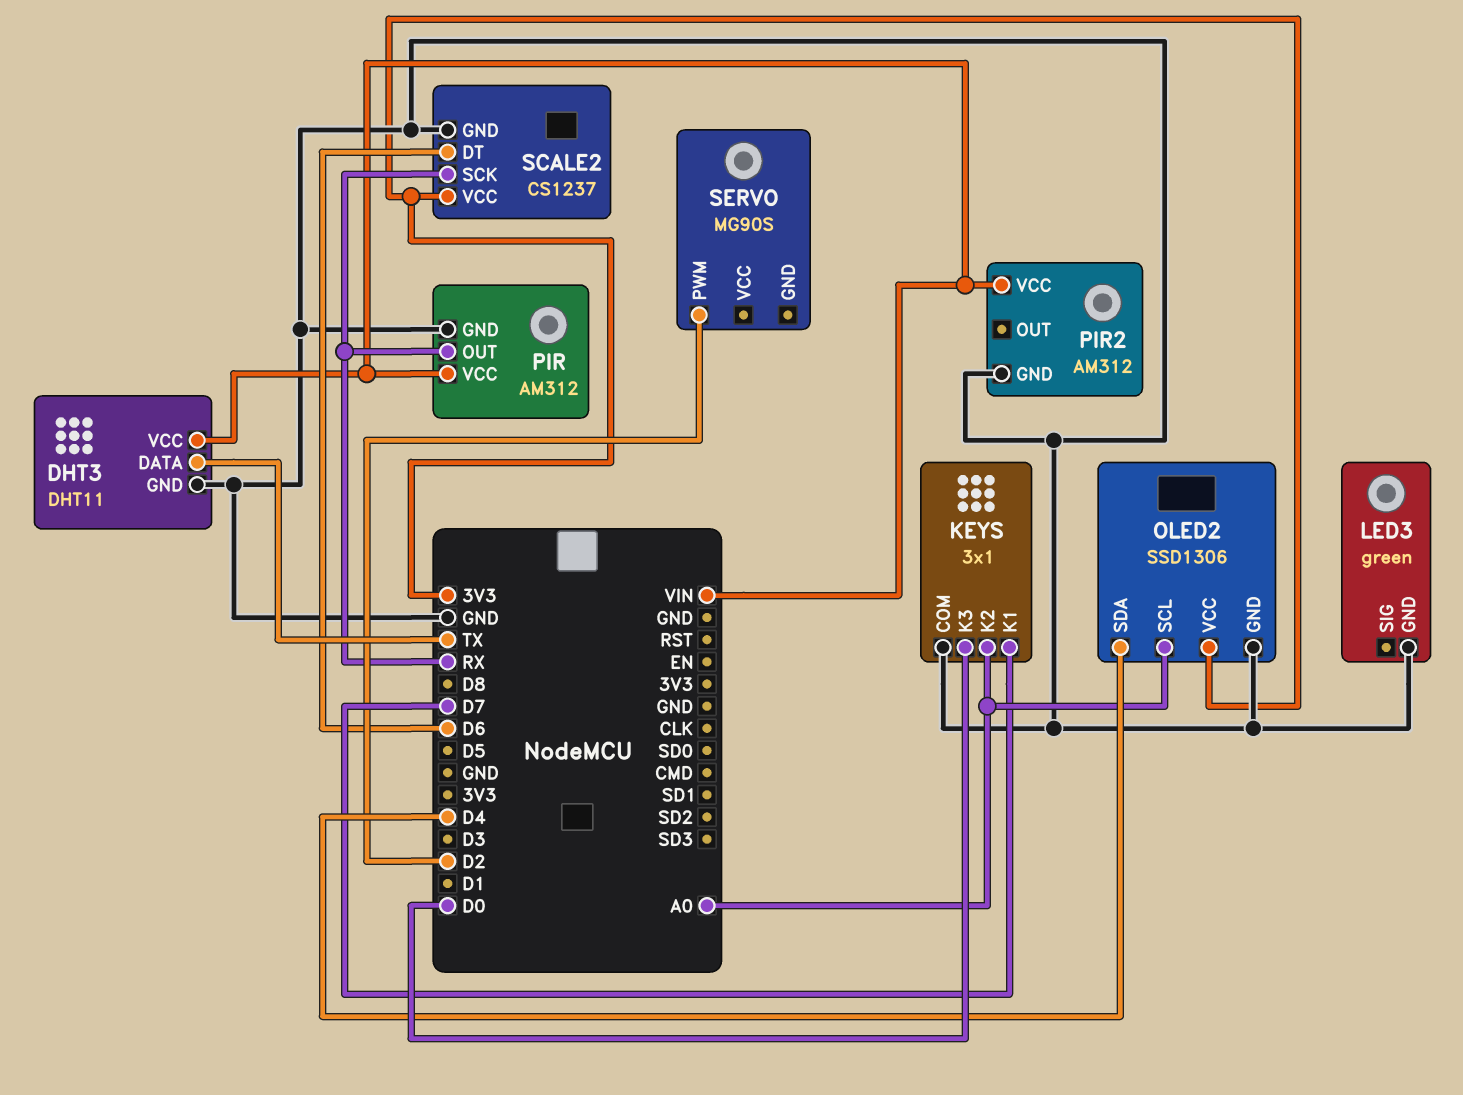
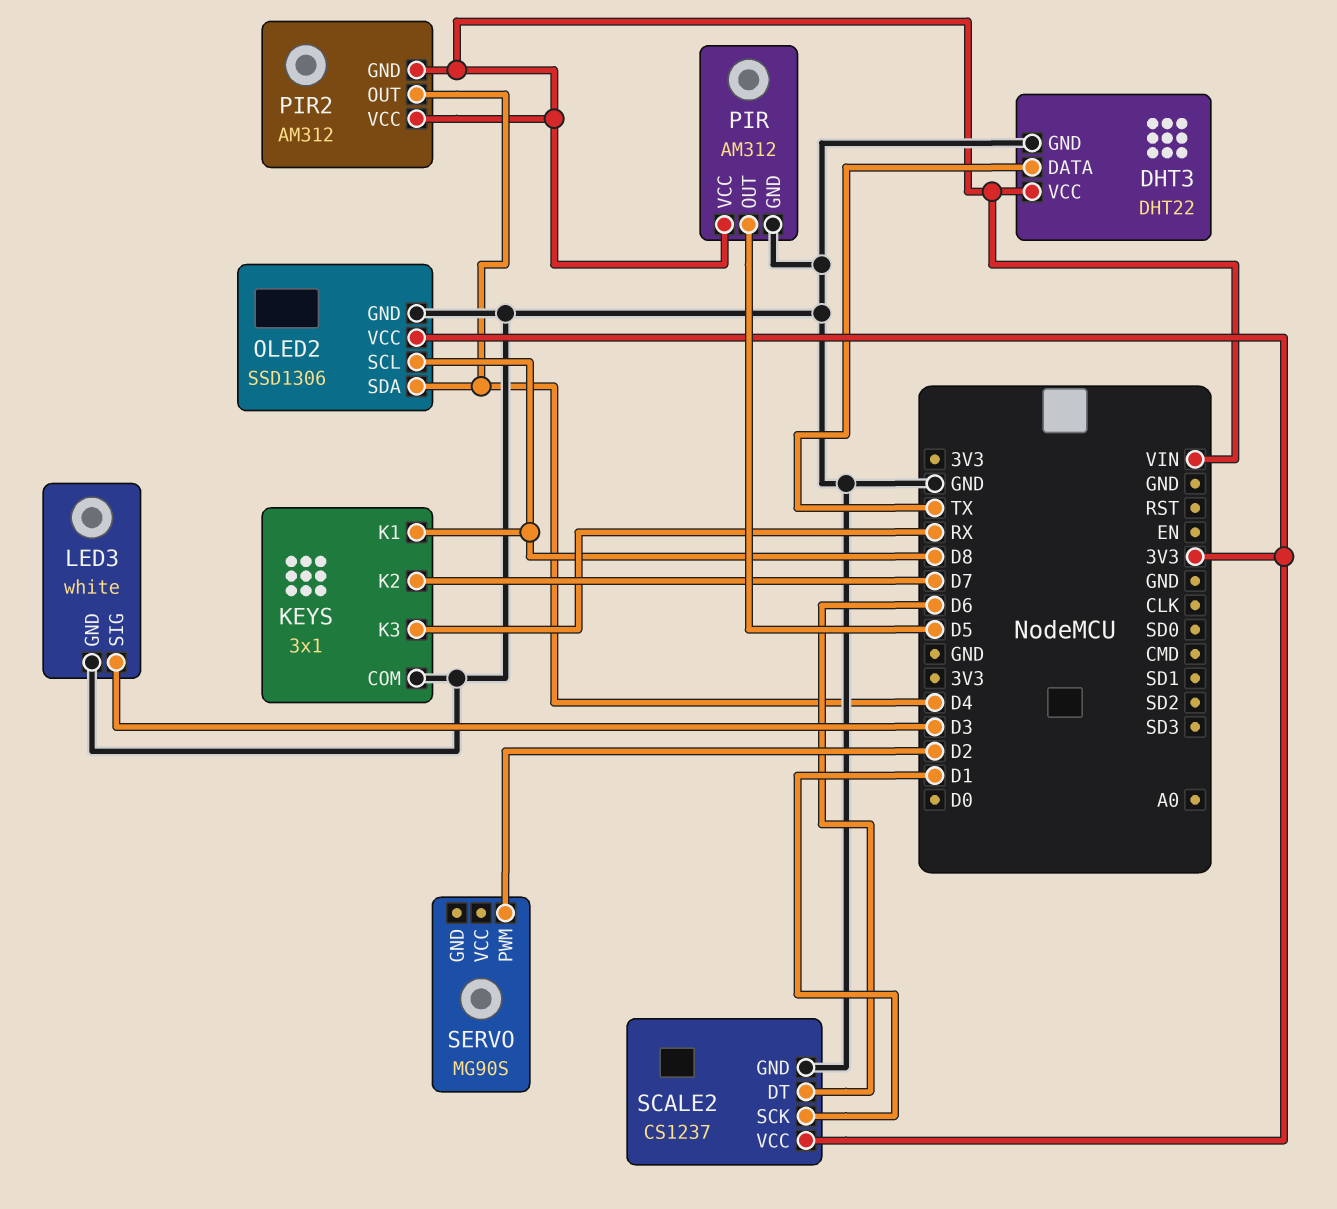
DHT3: DHT11 -> DHT22
KEYS pin K1: D7 -> D8
KEYS pin K2: A0 -> D7
KEYS pin K3: D0 -> RX
LED3: green -> white
LED3 pin SIG: none -> D3
OLED2 pin SCL: A0 -> D8
PIR pin OUT: RX -> D5
PIR2 pin GND: GND -> VIN
PIR2 pin OUT: none -> D4
SCALE2 pin SCK: RX -> D1

